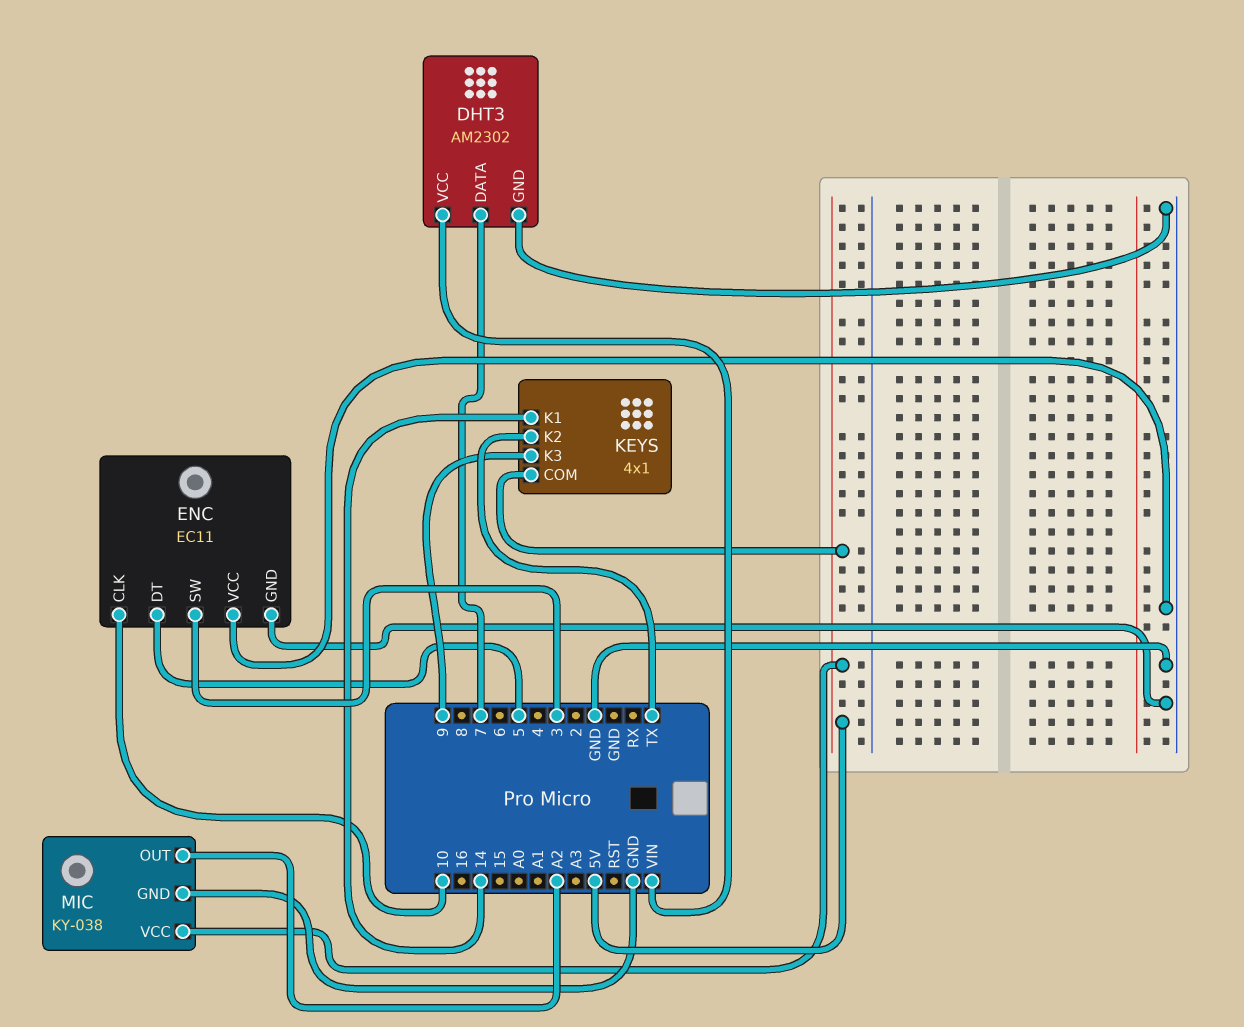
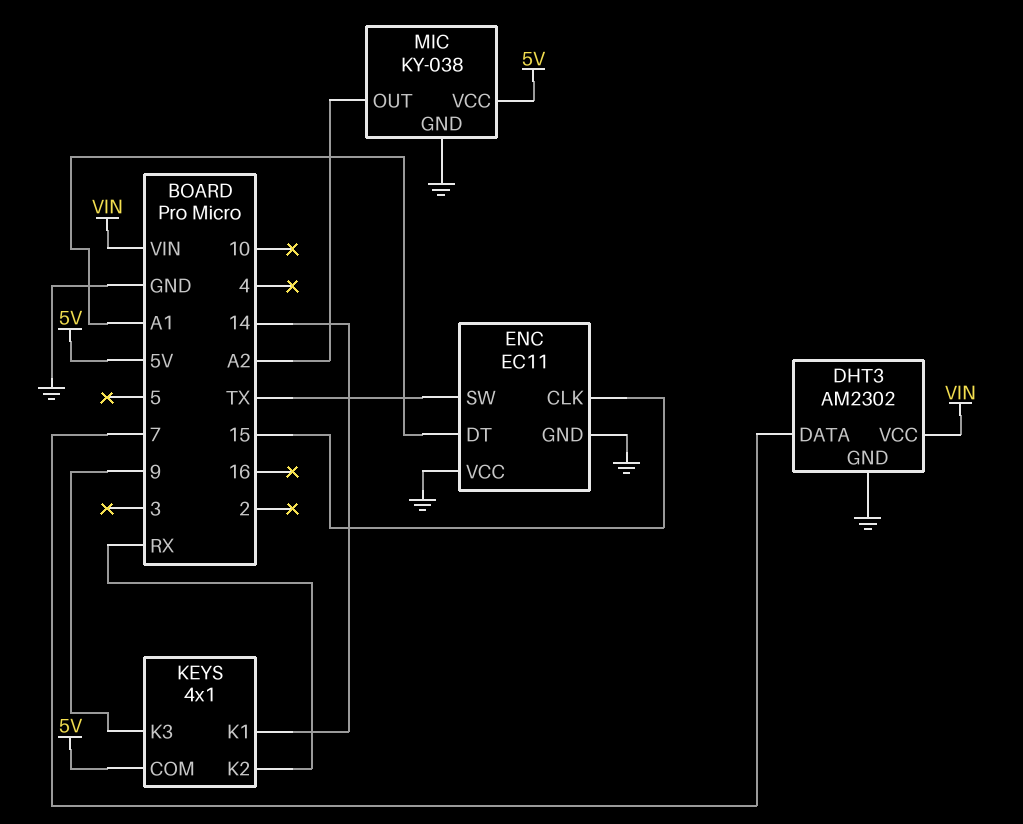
ENC pin CLK: 10 -> 15
ENC pin DT: 5 -> A1
ENC pin SW: 3 -> TX
KEYS pin K2: TX -> RX

